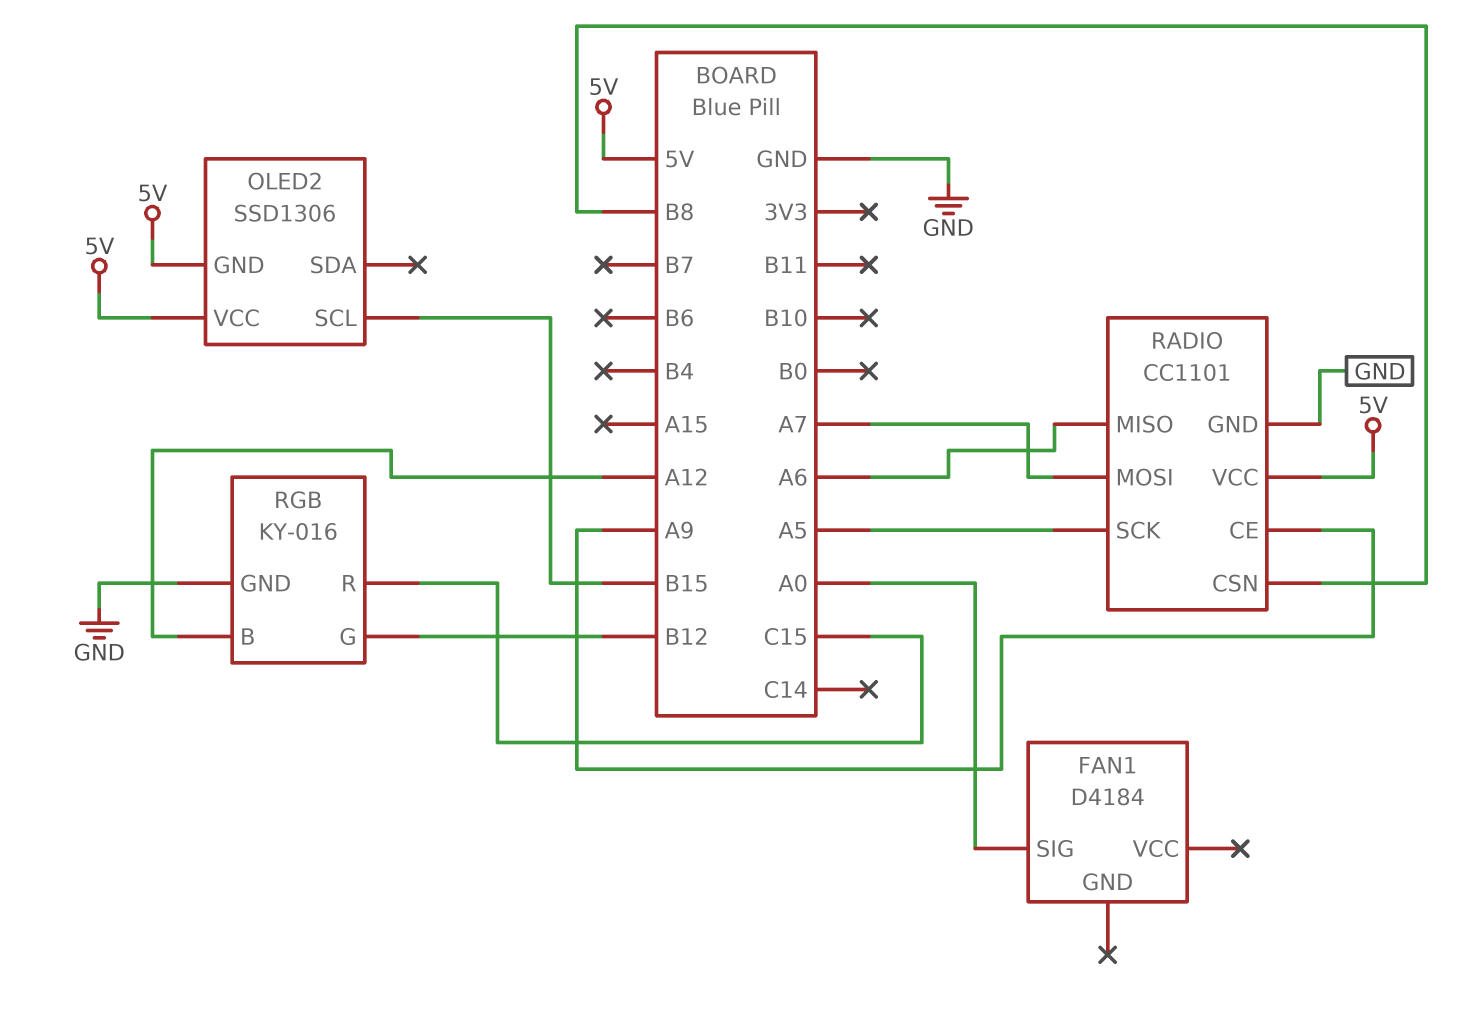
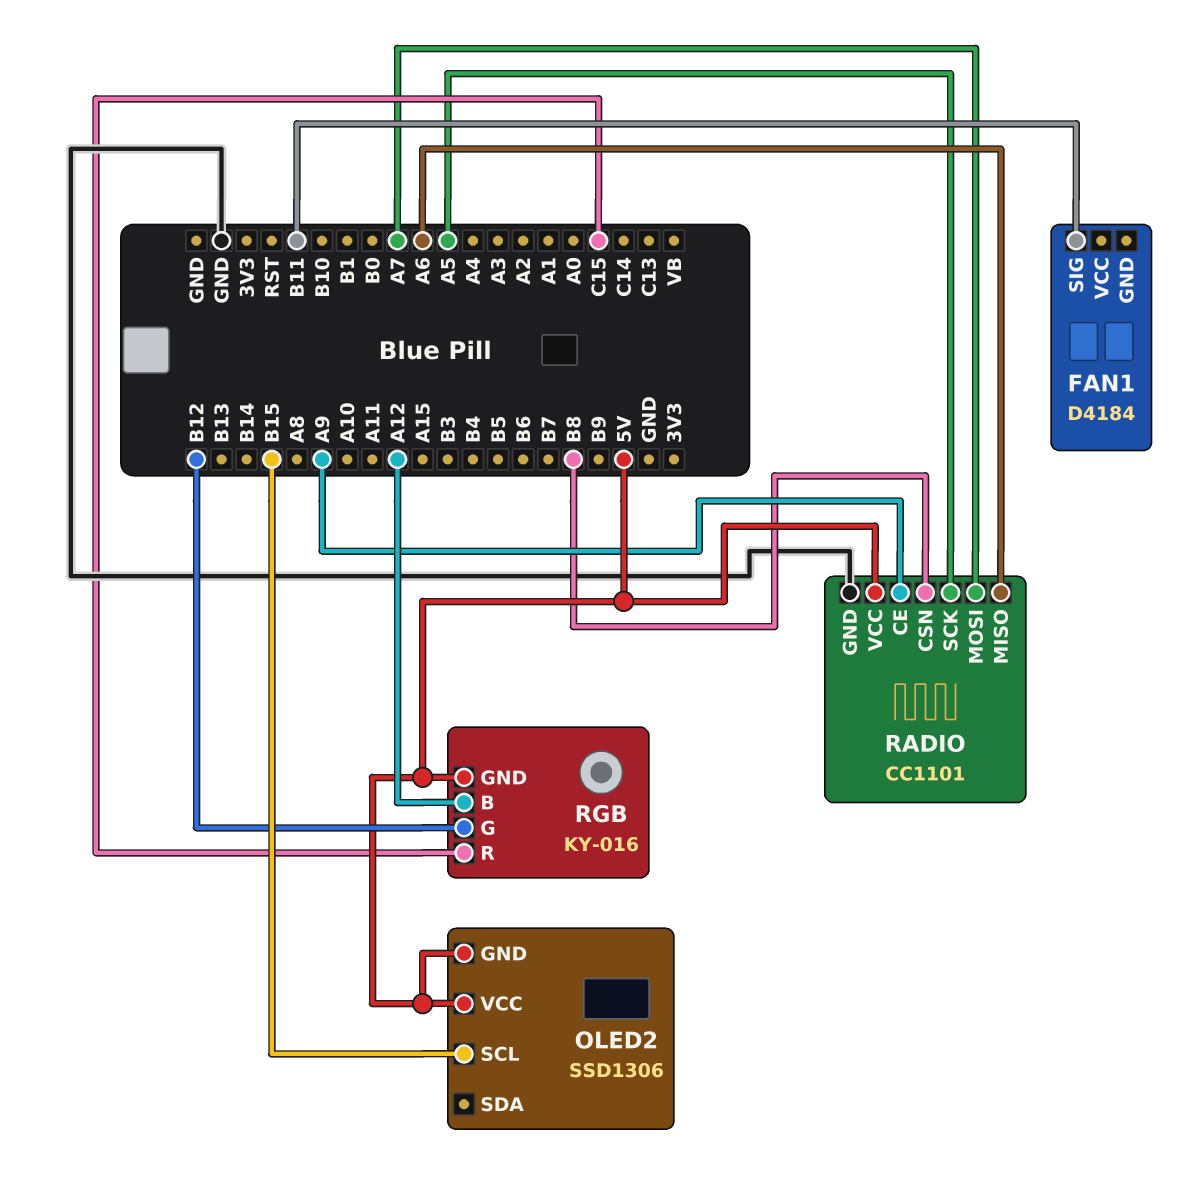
FAN1 pin SIG: A0 -> B11
RGB pin GND: GND -> 5V

